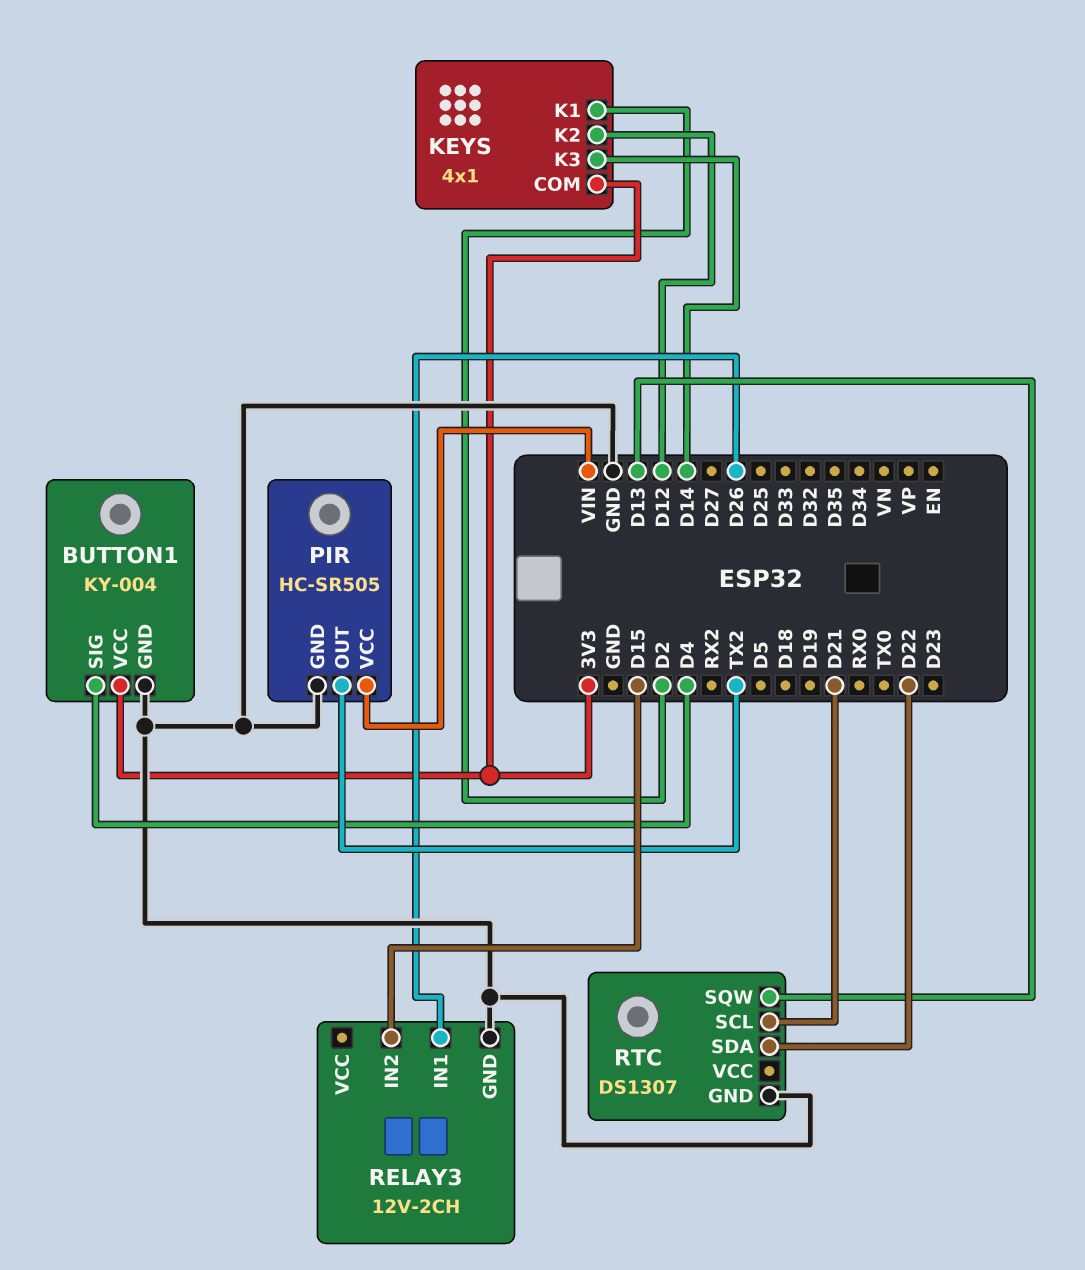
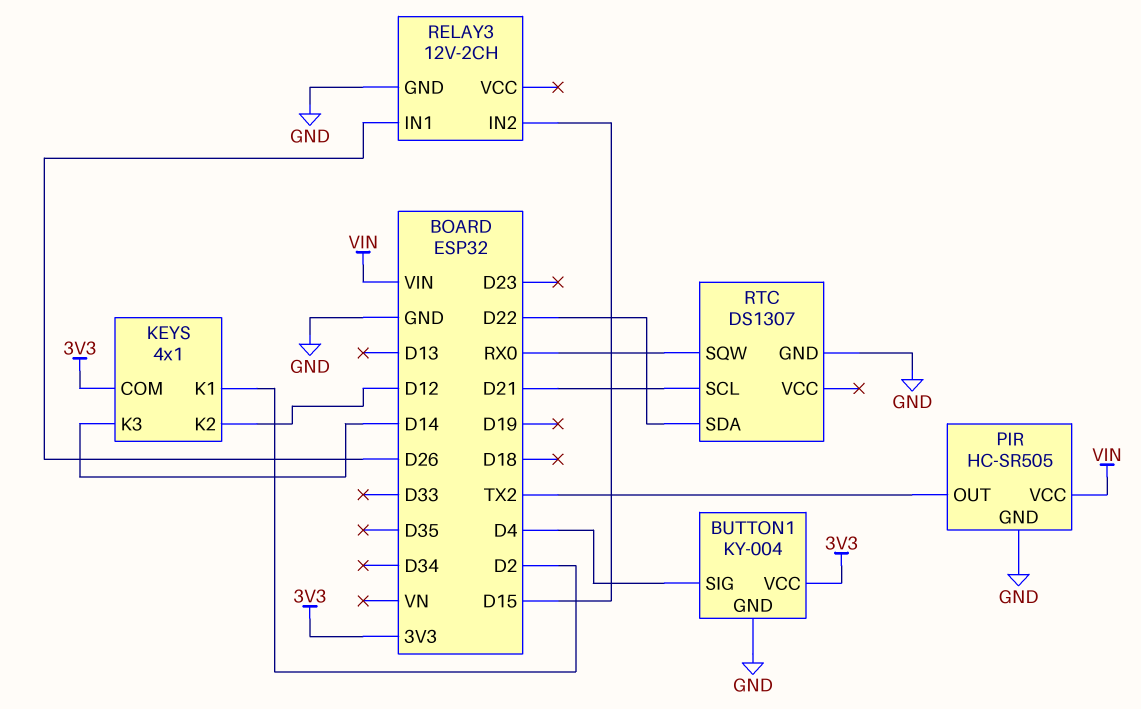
RTC pin SQW: D13 -> RX0

